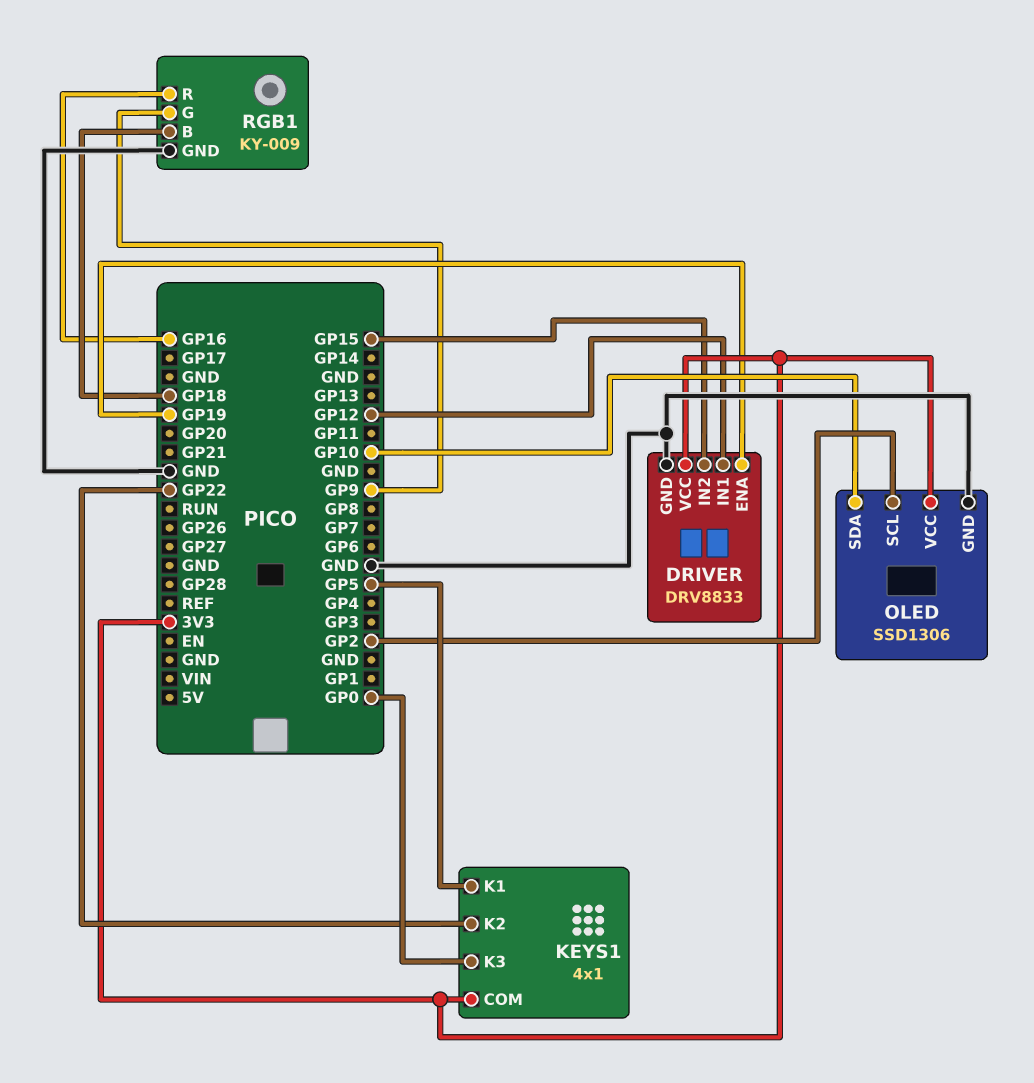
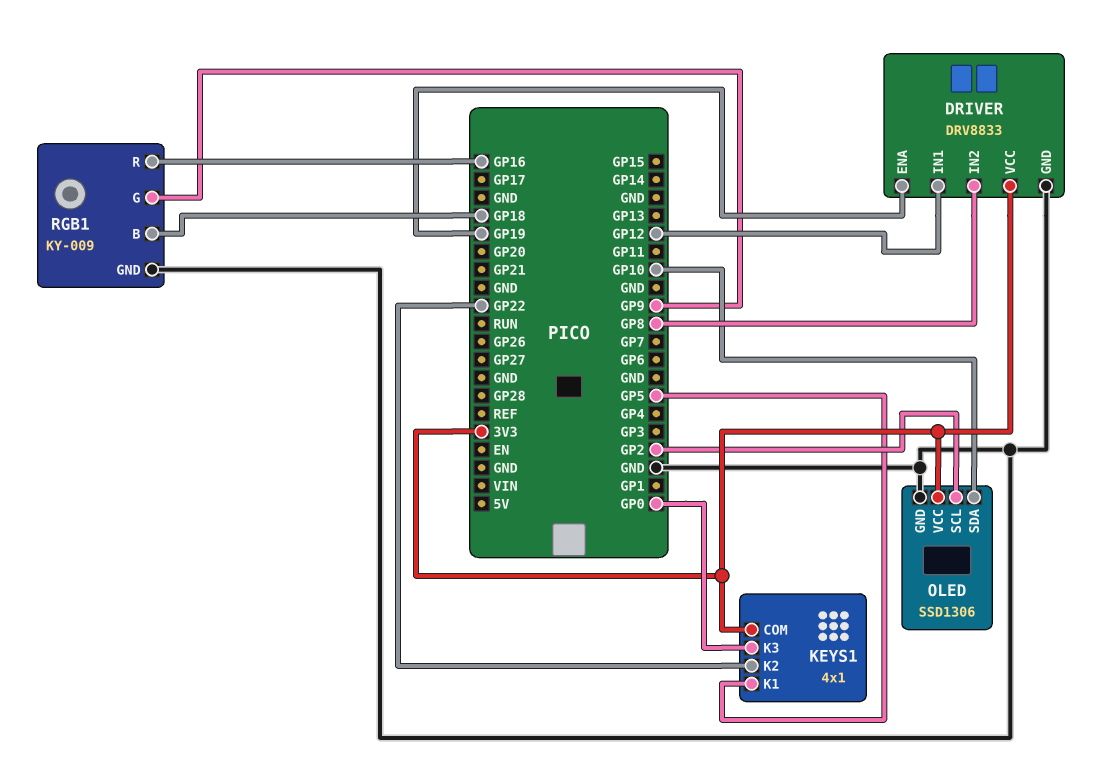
DRIVER pin IN2: GP15 -> GP8

